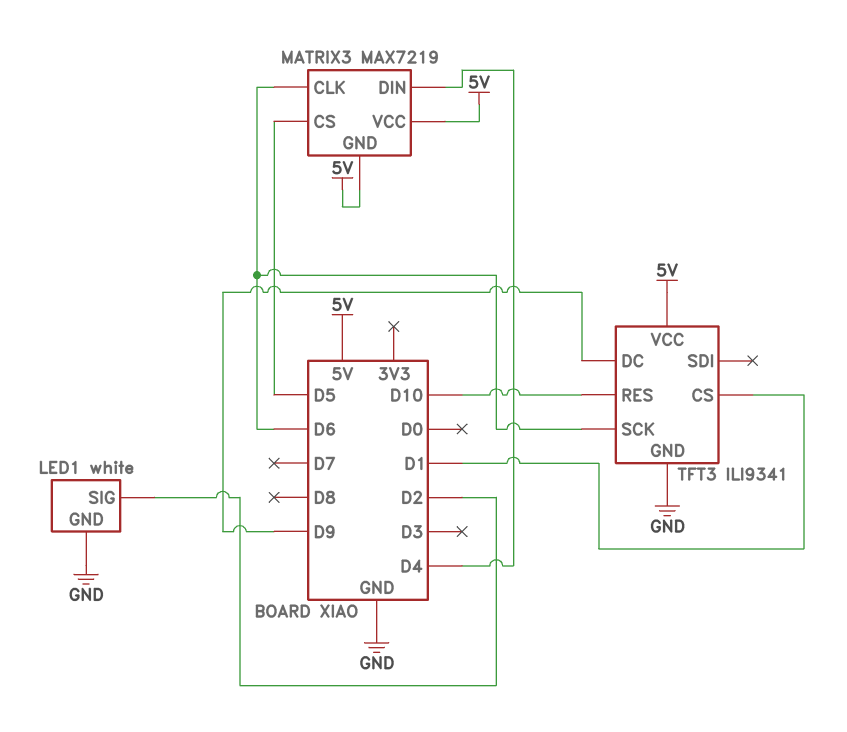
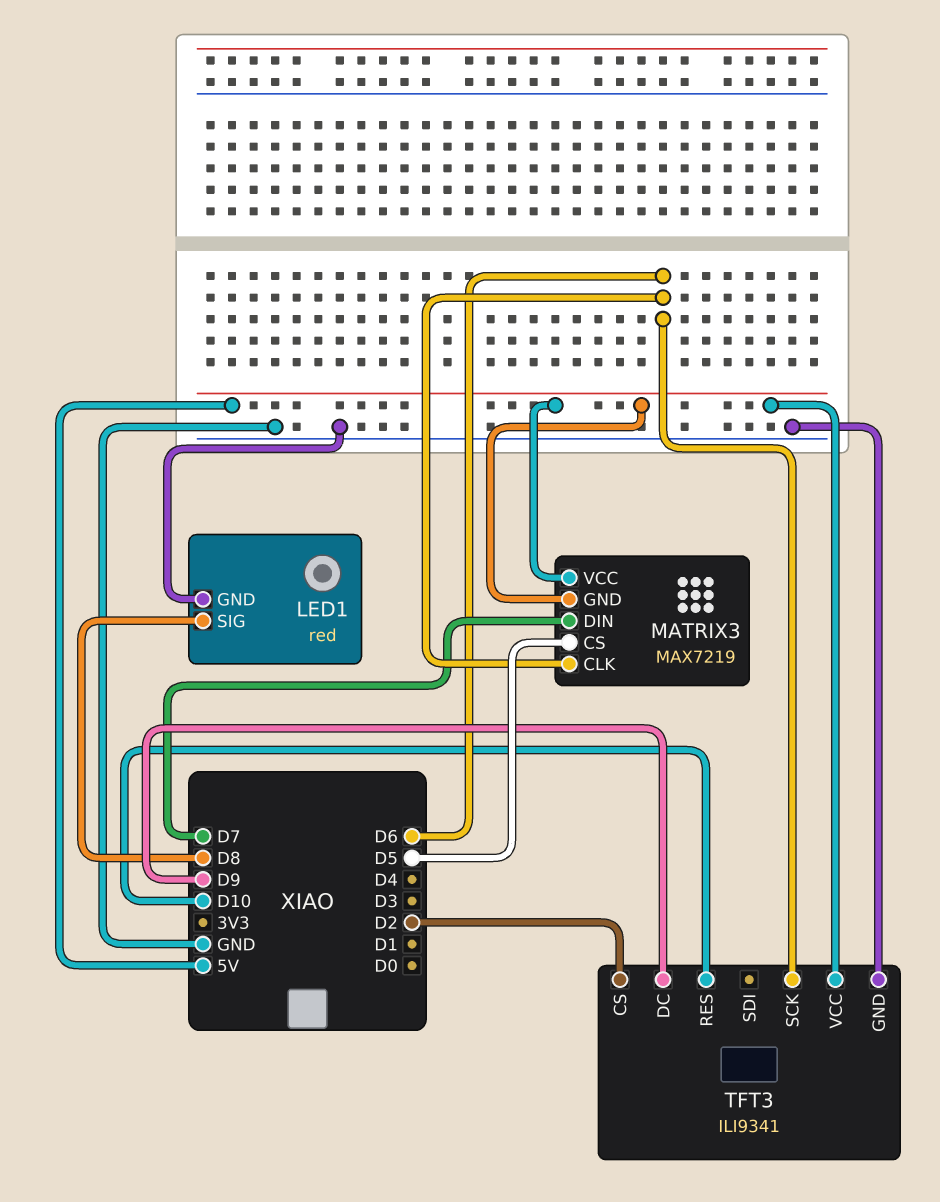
LED1: white -> red
LED1 pin SIG: D2 -> D8
MATRIX3 pin DIN: D4 -> D7
TFT3 pin CS: D1 -> D2

